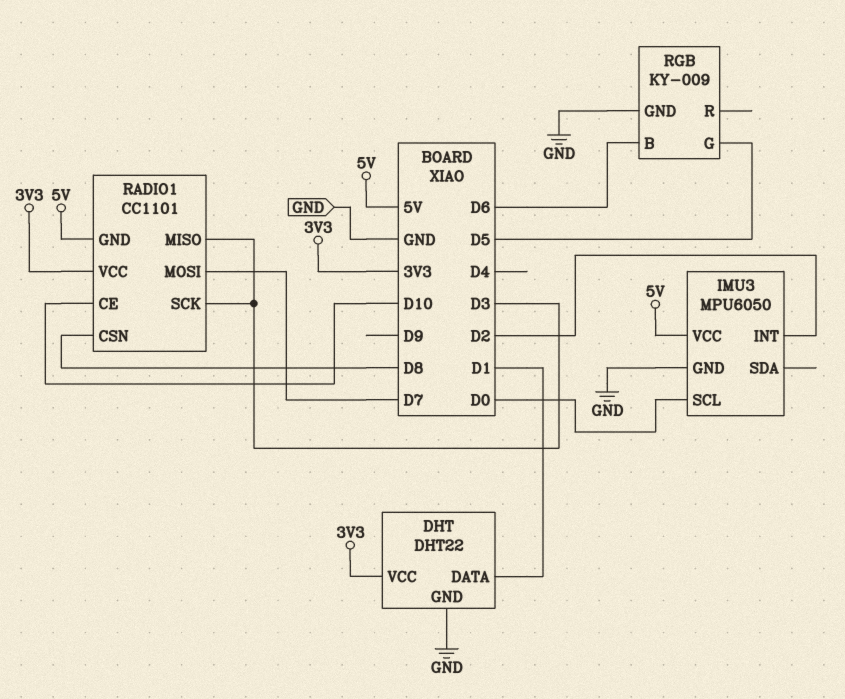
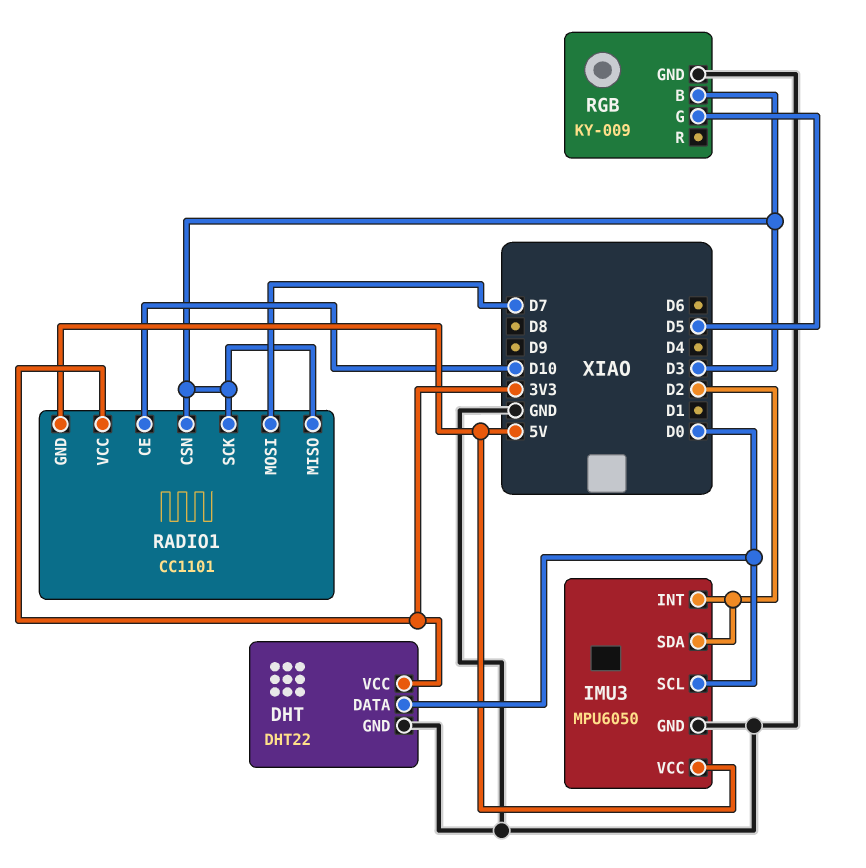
DHT pin DATA: D1 -> D0
IMU3 pin SDA: none -> D2
RADIO1 pin CSN: D8 -> D3
RGB pin B: D6 -> D3

